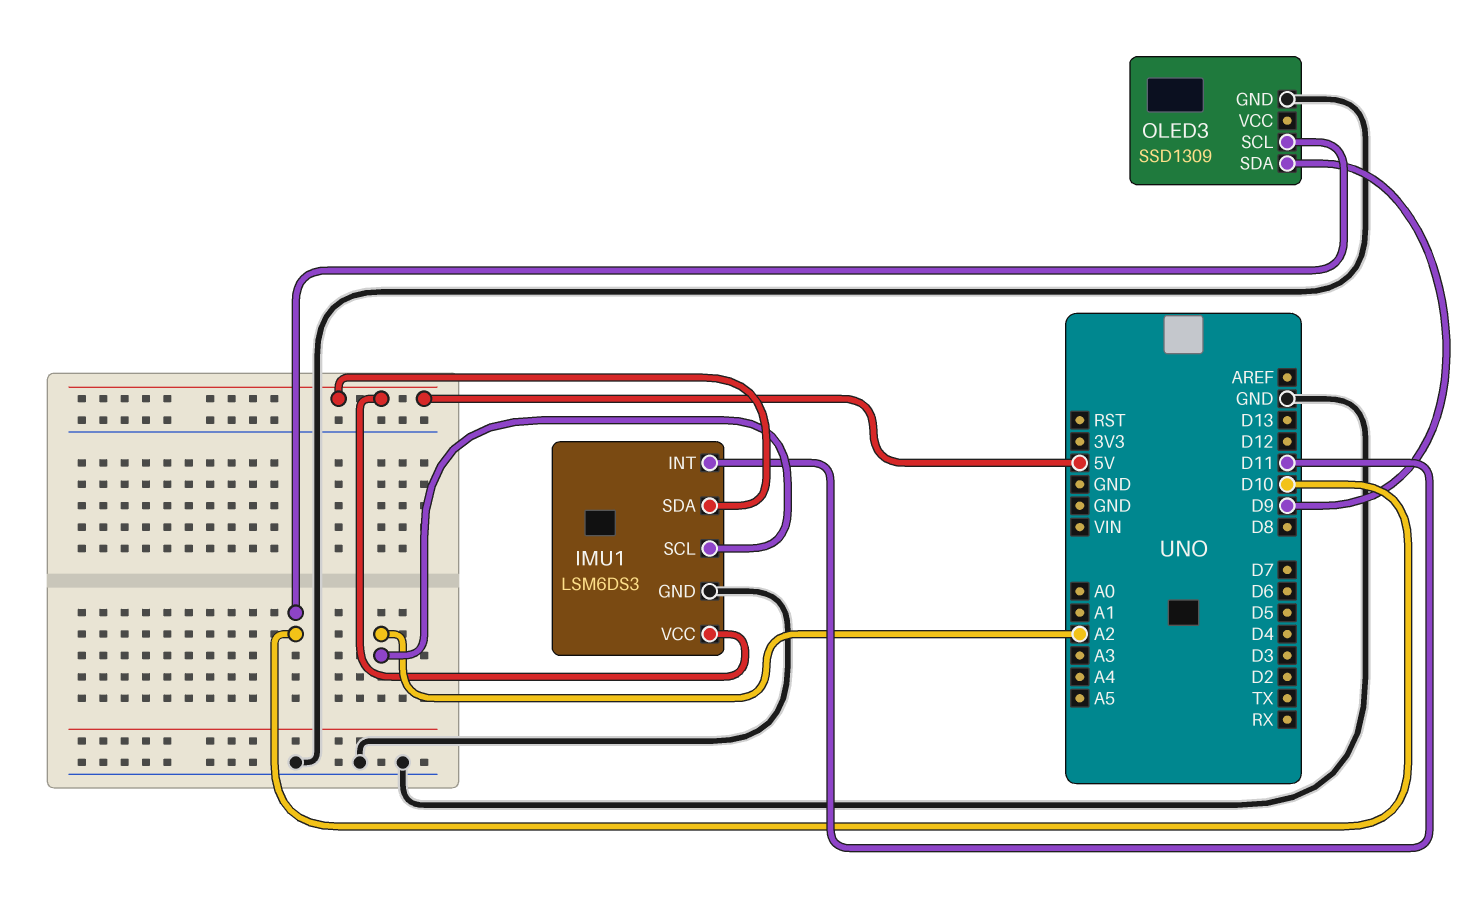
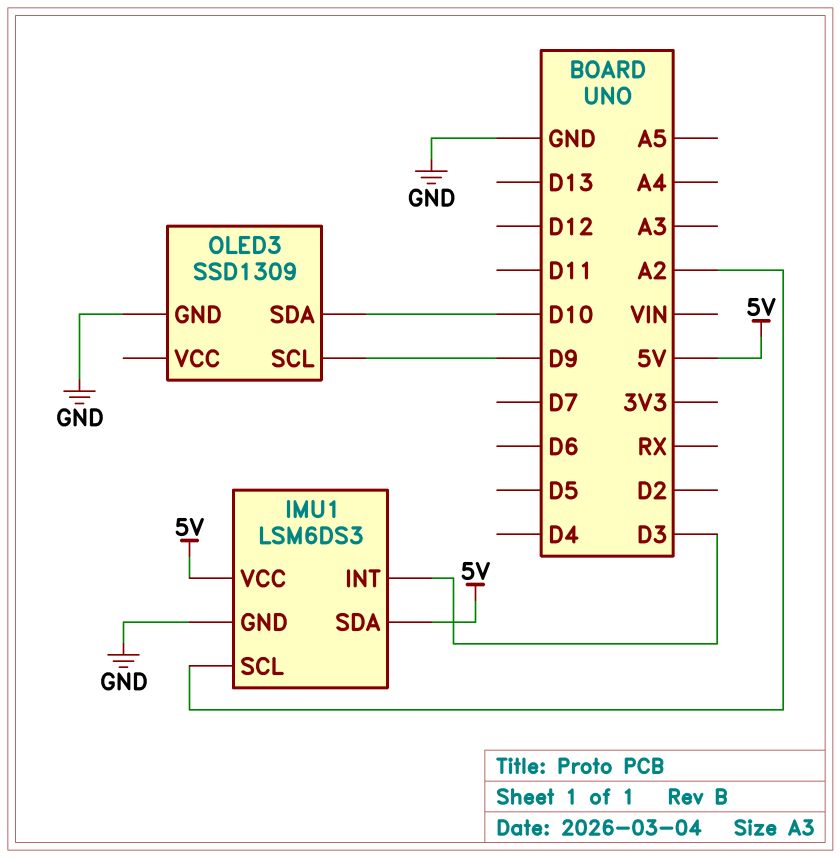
IMU1 pin INT: D11 -> D3
OLED3 pin SCL: D10 -> D9
OLED3 pin SDA: D9 -> D10

